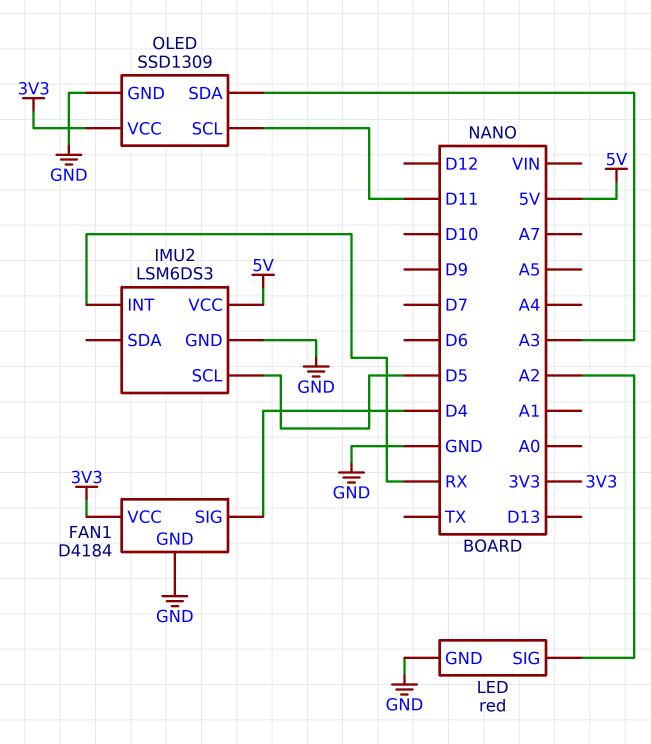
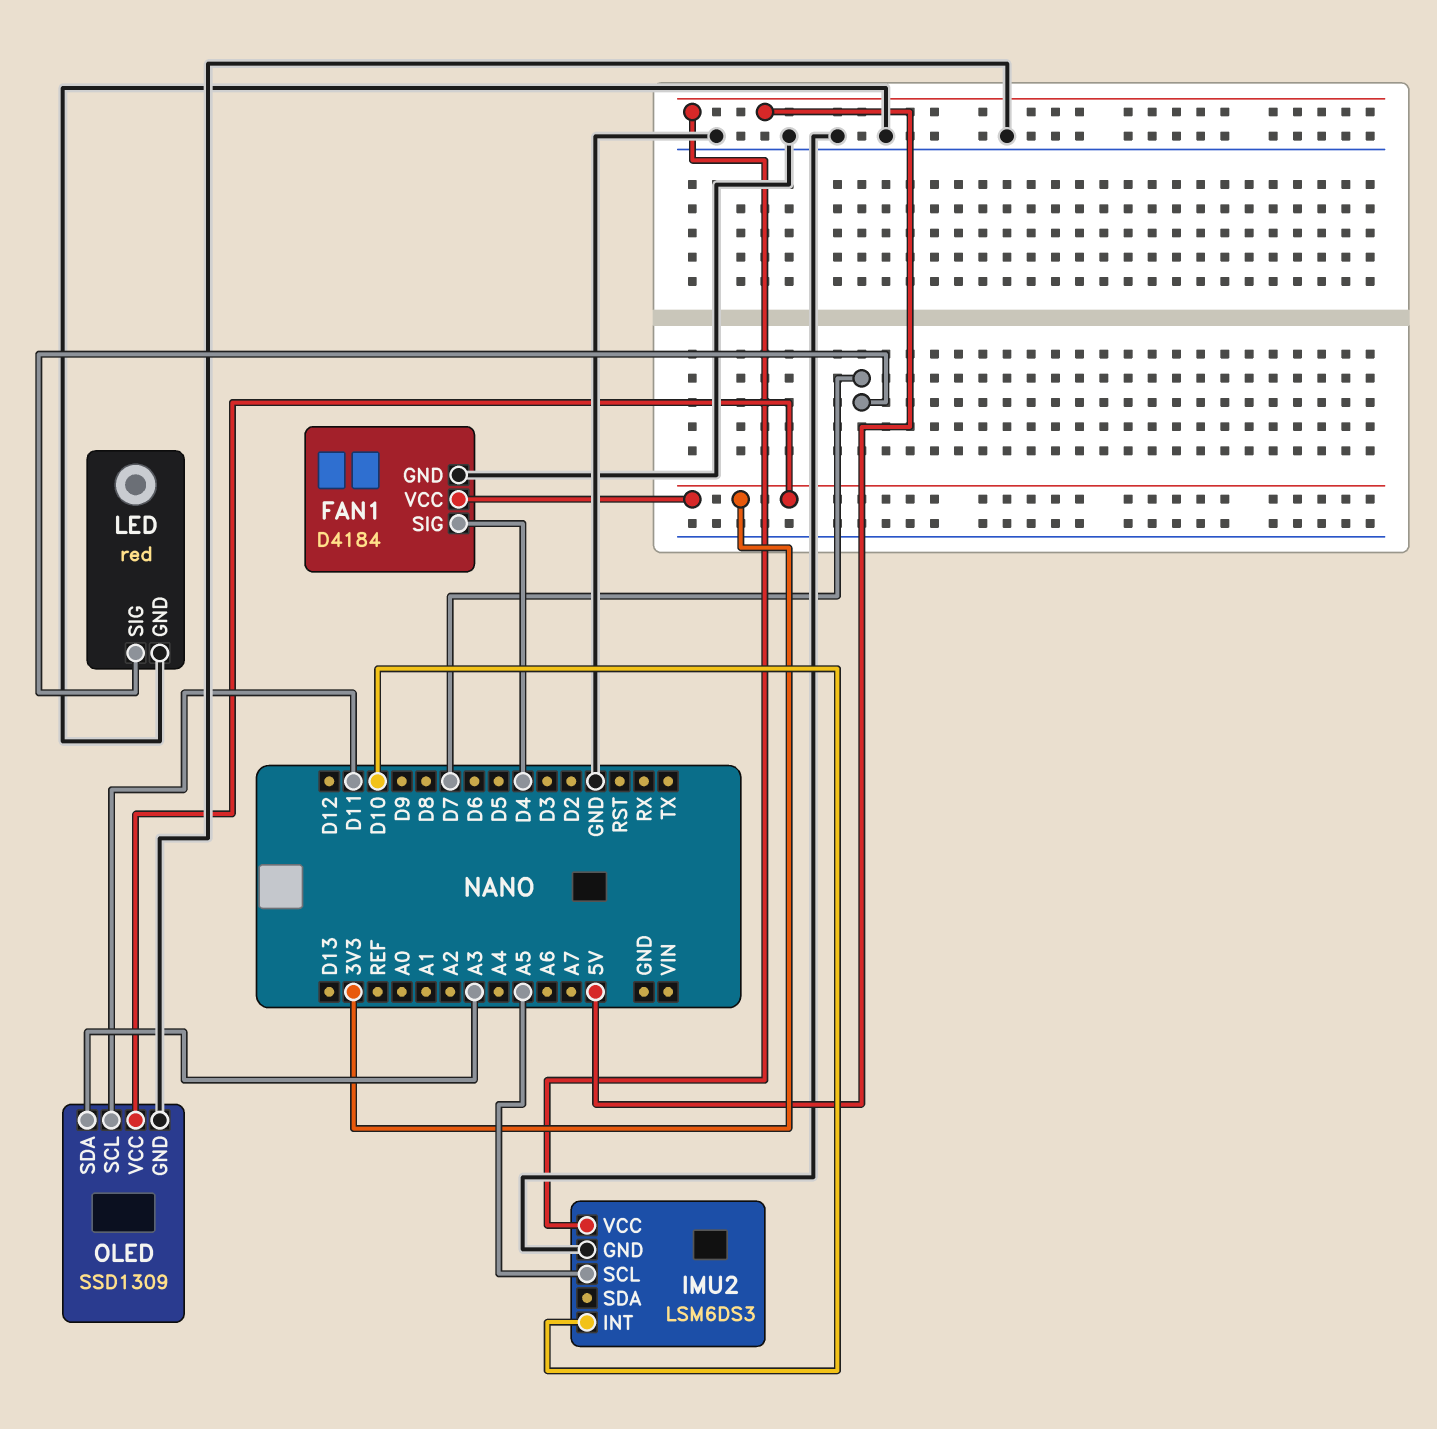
IMU2 pin INT: RX -> D10
IMU2 pin SCL: D5 -> A5
LED pin SIG: A2 -> D7

